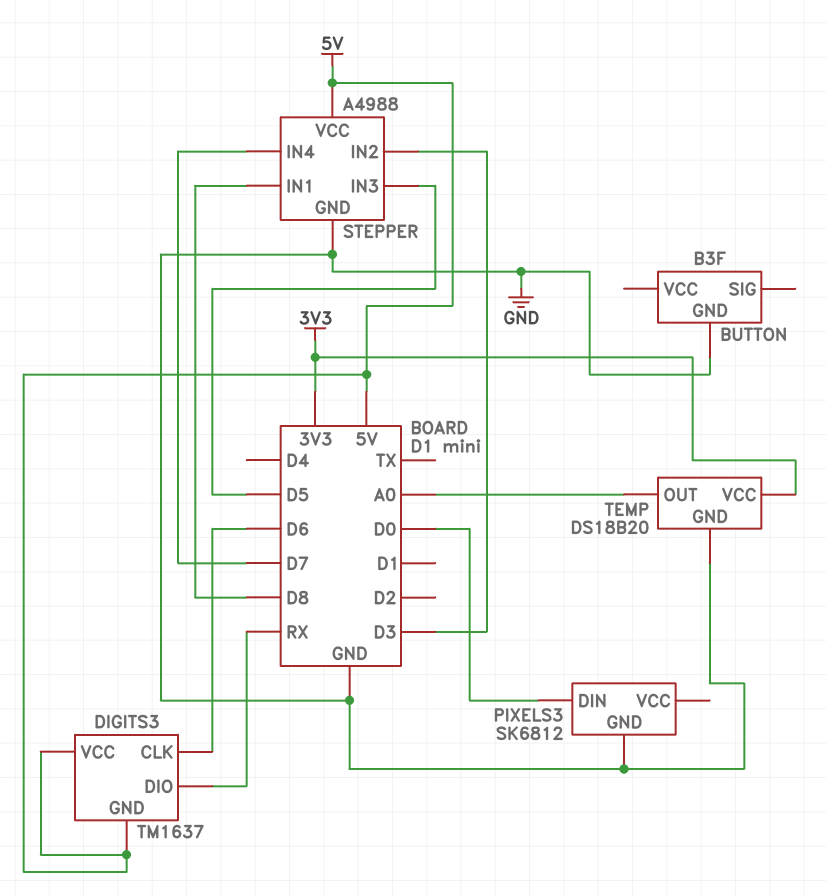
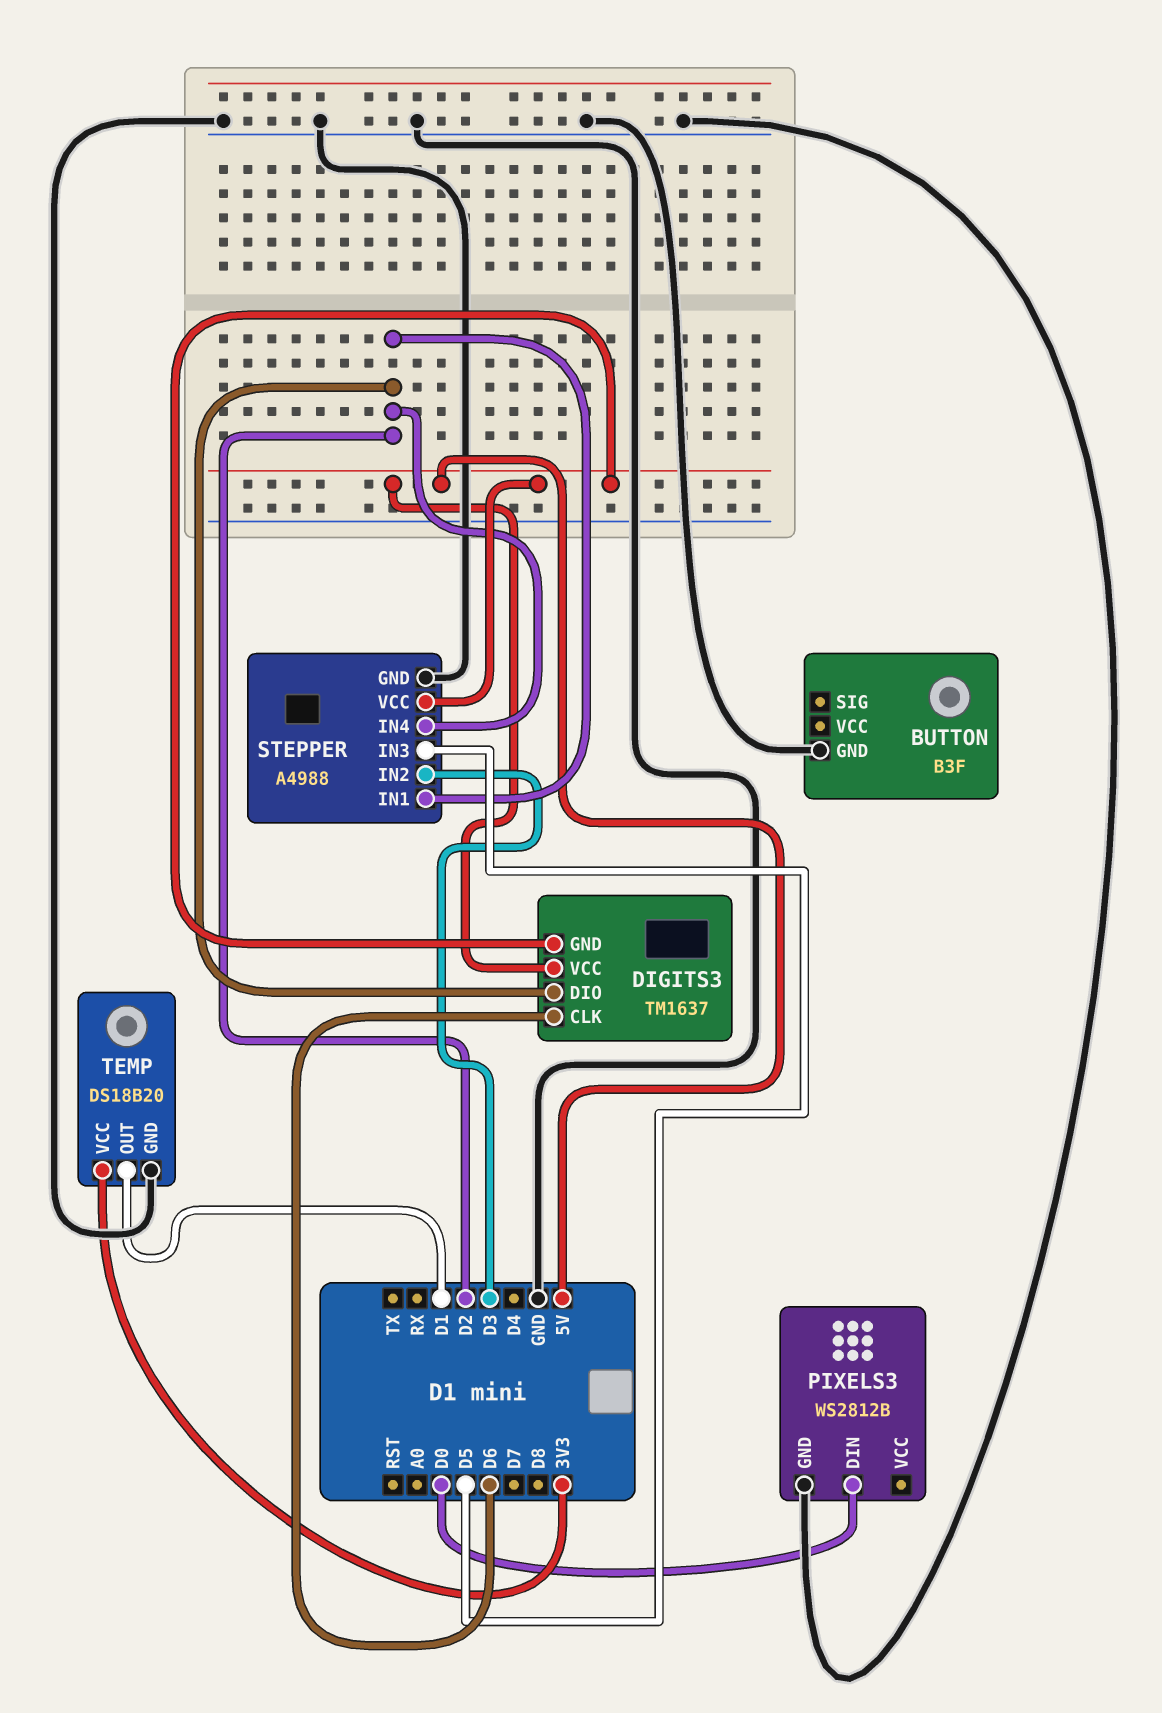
DIGITS3 pin DIO: RX -> D2
PIXELS3: SK6812 -> WS2812B
STEPPER pin IN1: D8 -> D2
STEPPER pin IN4: D7 -> D2
TEMP pin OUT: A0 -> D1

